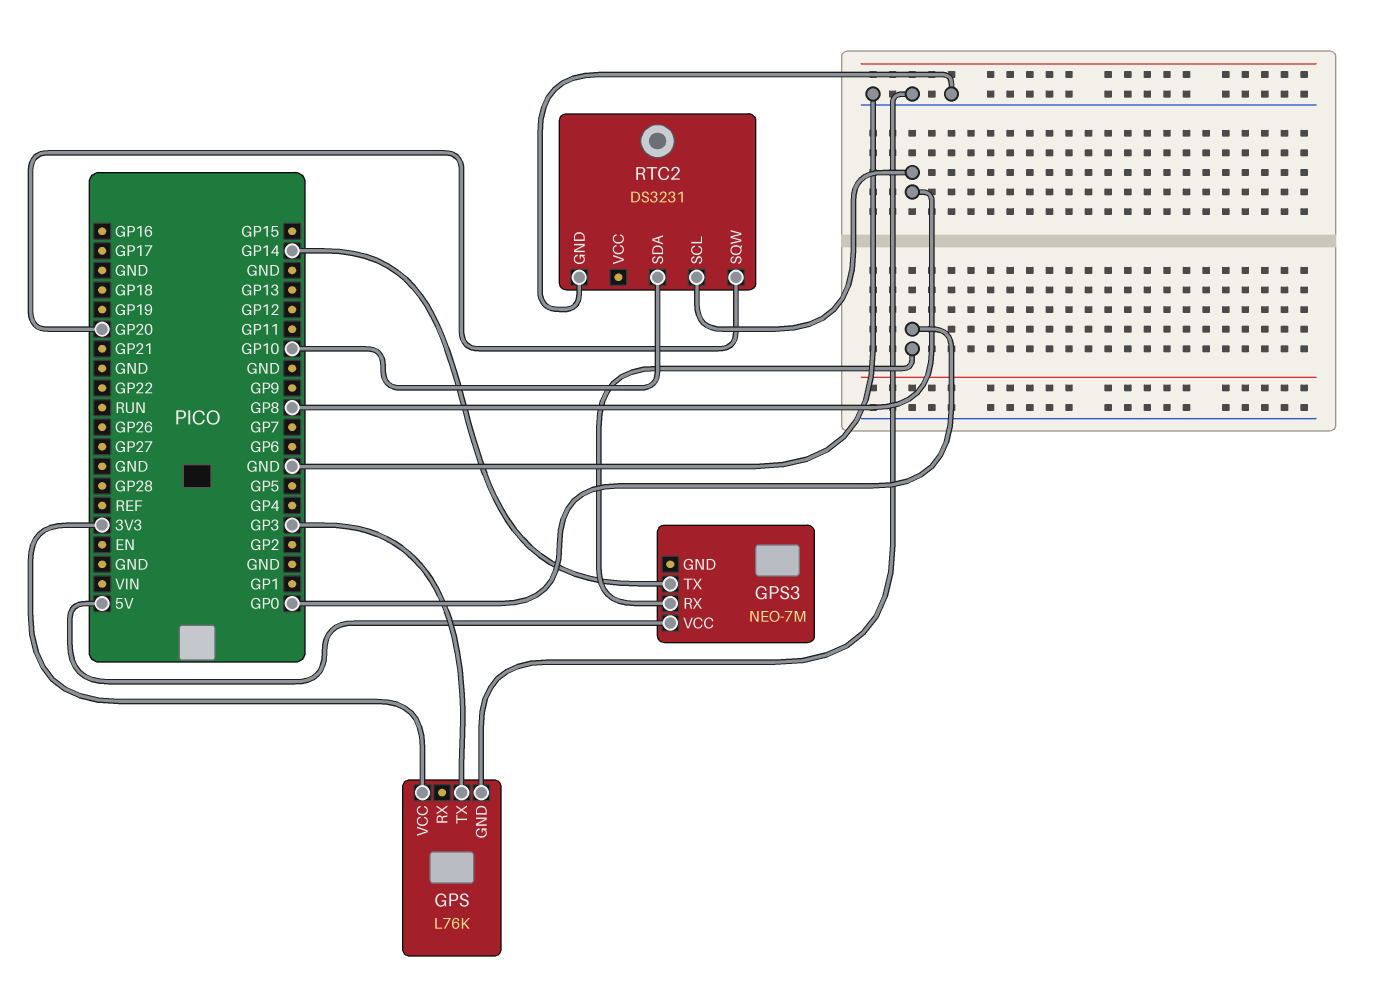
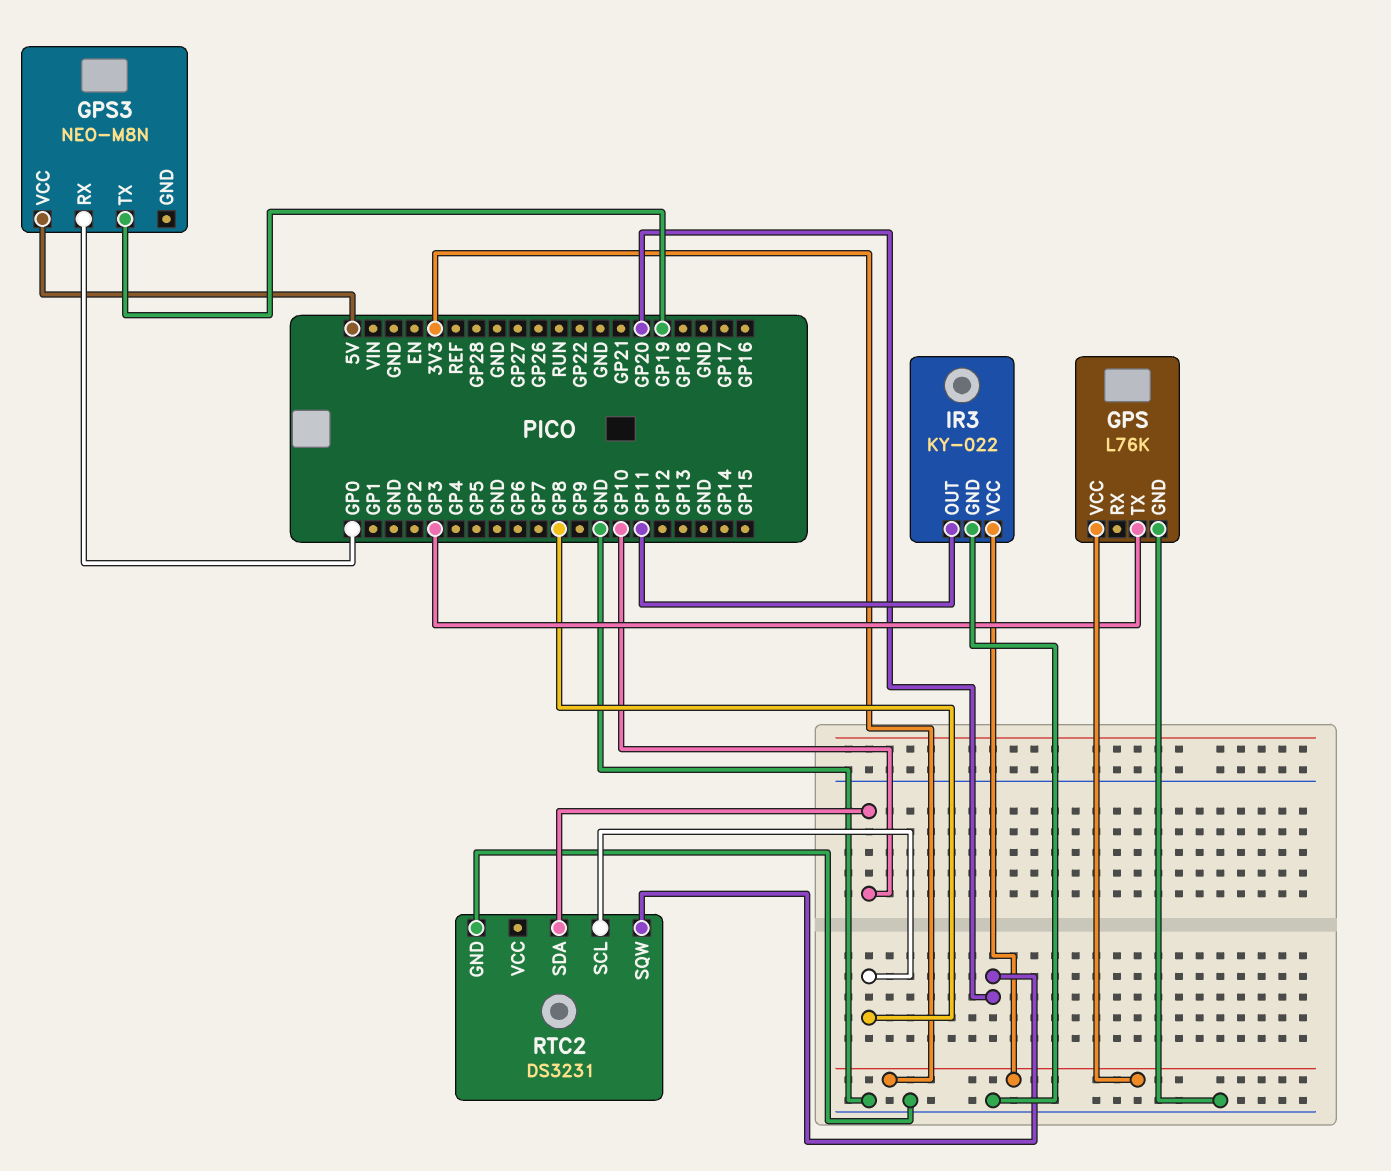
GPS3: NEO-7M -> NEO-M8N
GPS3 pin TX: GP14 -> GP19
IR3: none -> KY-022
IR3 pin GND: none -> GND
IR3 pin OUT: none -> GP11
IR3 pin VCC: none -> 3V3

